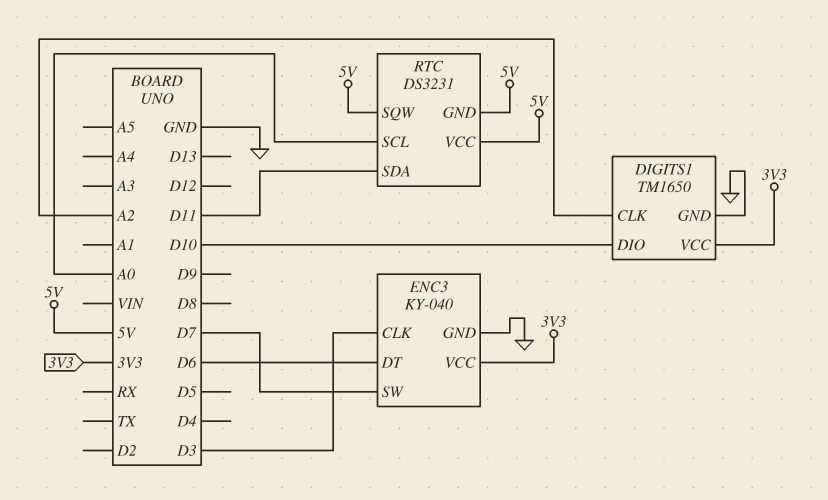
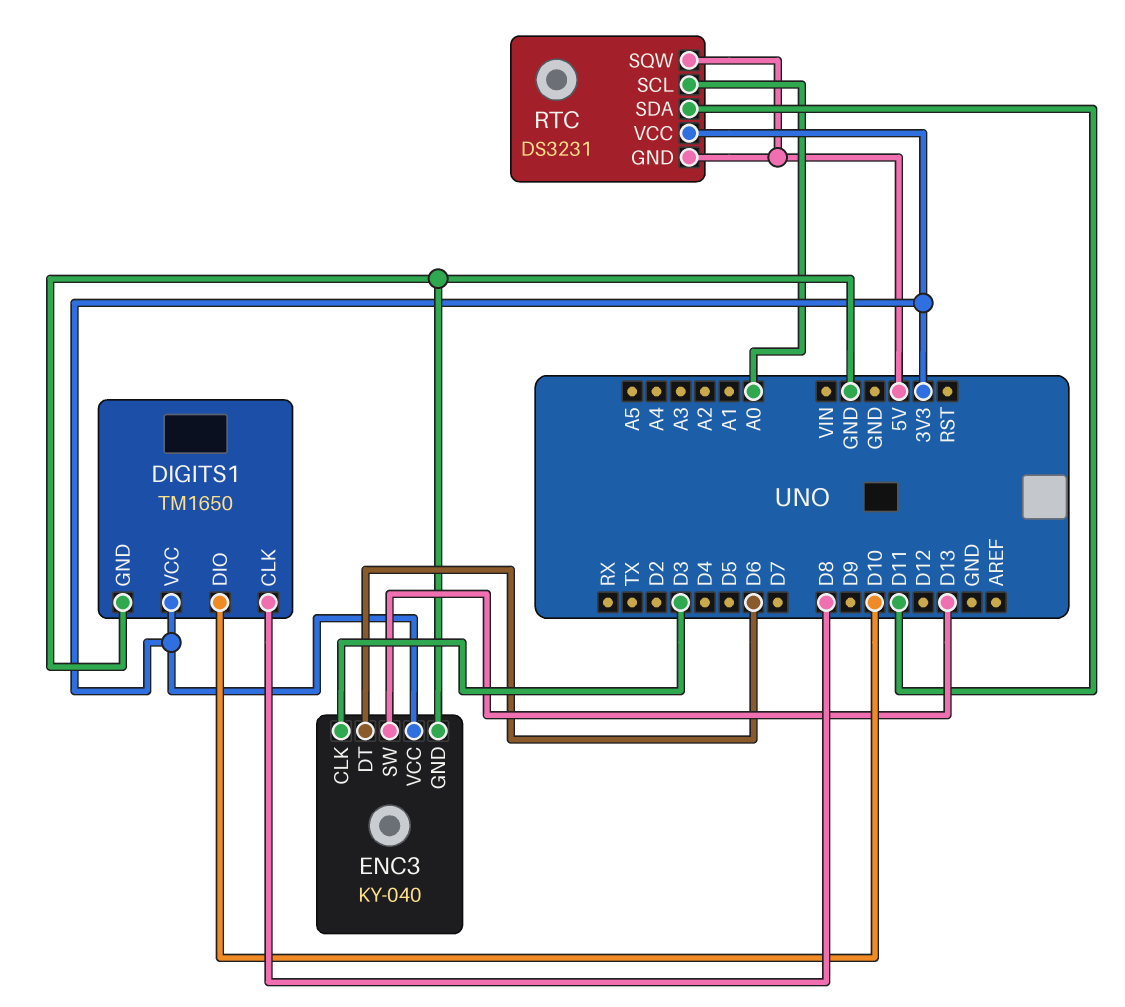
DIGITS1 pin CLK: A2 -> D8
ENC3 pin SW: D7 -> D13
RTC pin VCC: 5V -> 3V3

